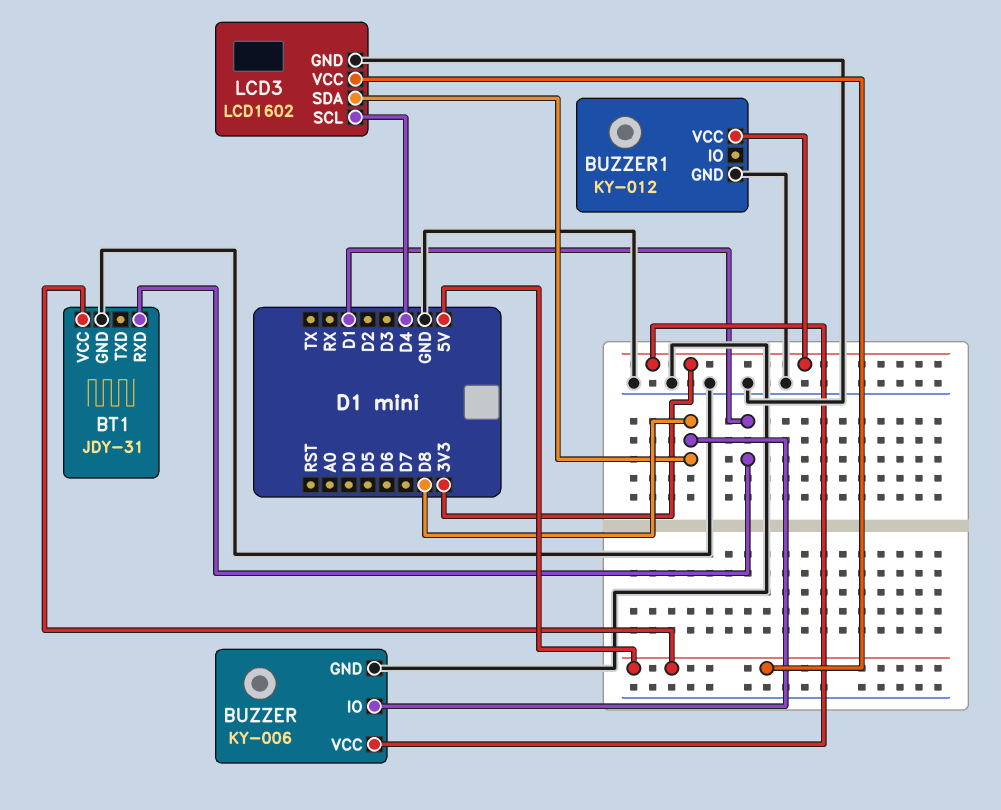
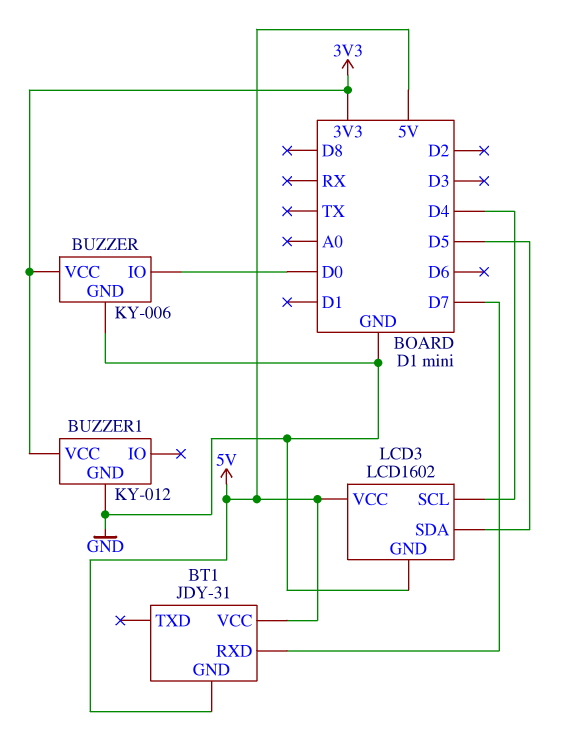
BT1 pin GND: GND -> 5V
BT1 pin RXD: D1 -> D7
BUZZER pin IO: D8 -> D0
LCD3 pin SDA: D8 -> D5

